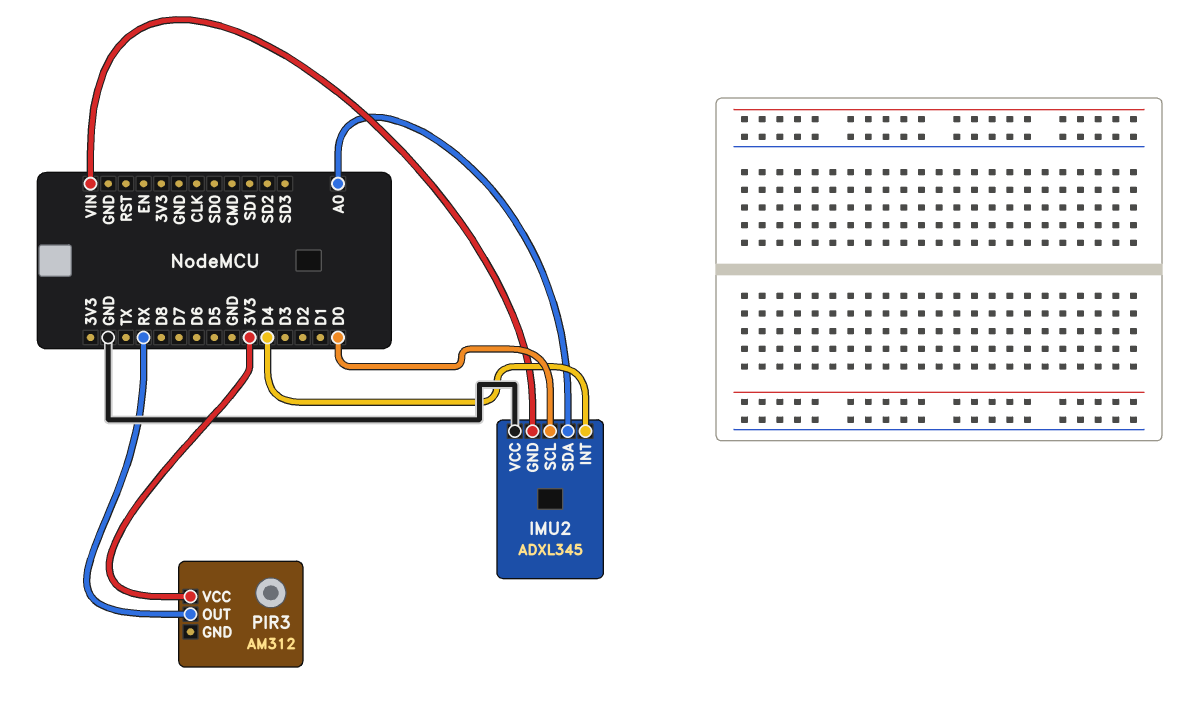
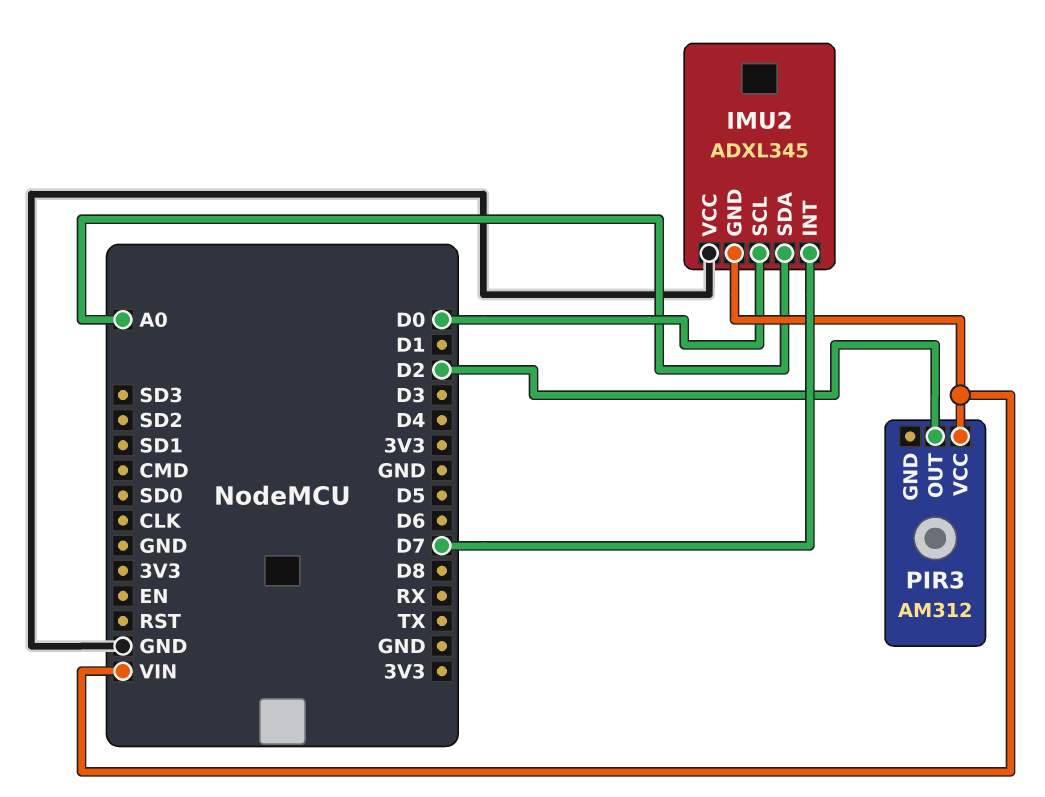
IMU2 pin INT: D4 -> D7
PIR3 pin OUT: RX -> D2
PIR3 pin VCC: 3V3 -> VIN

